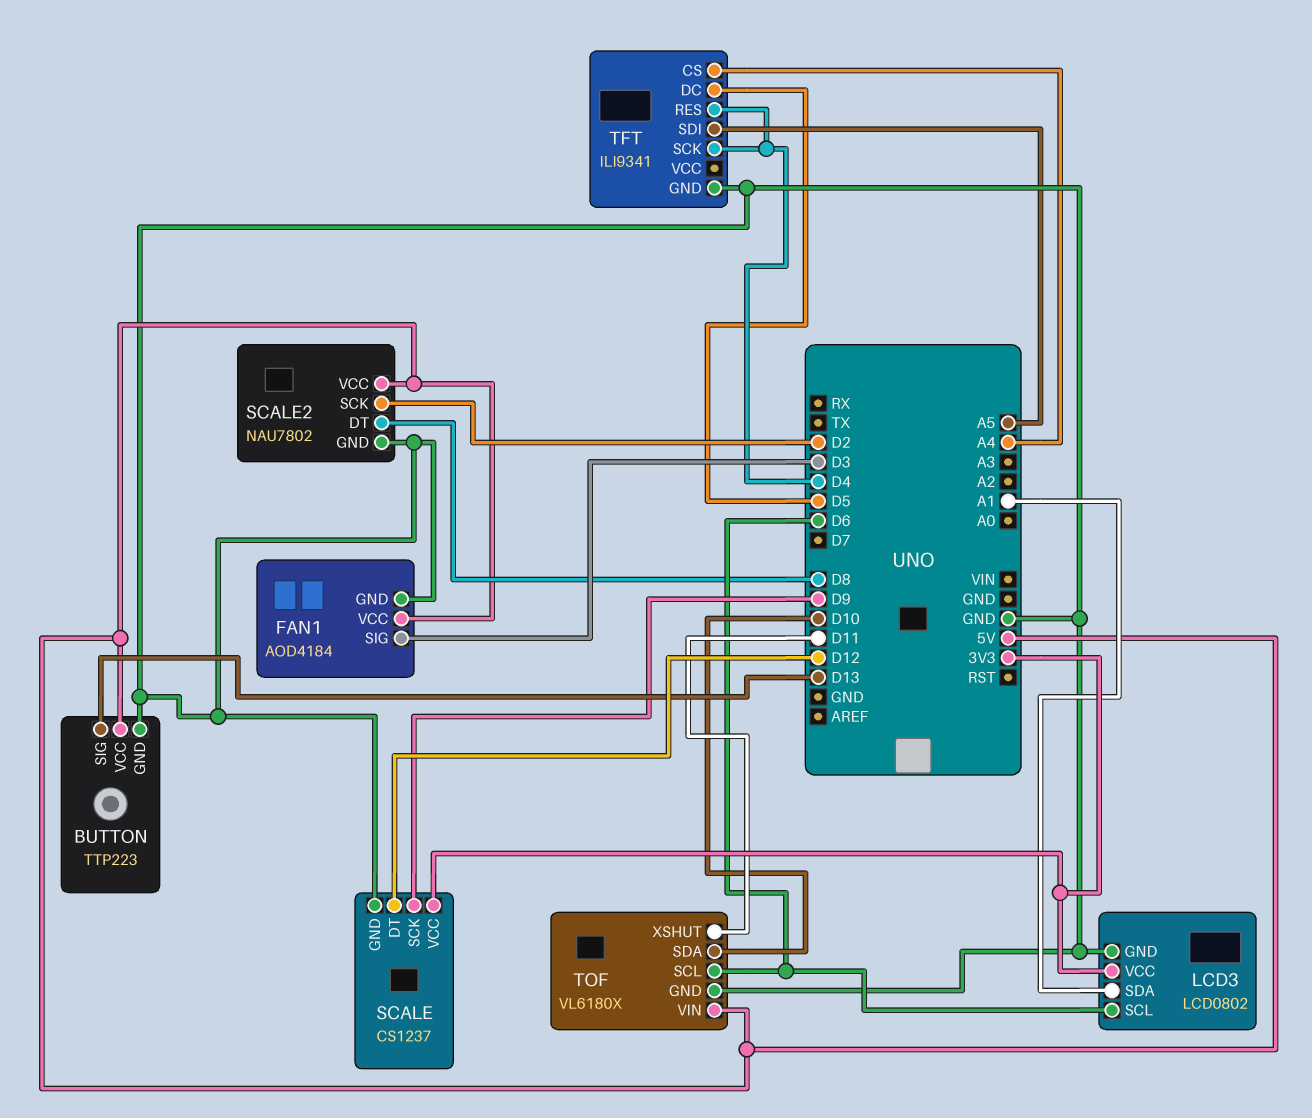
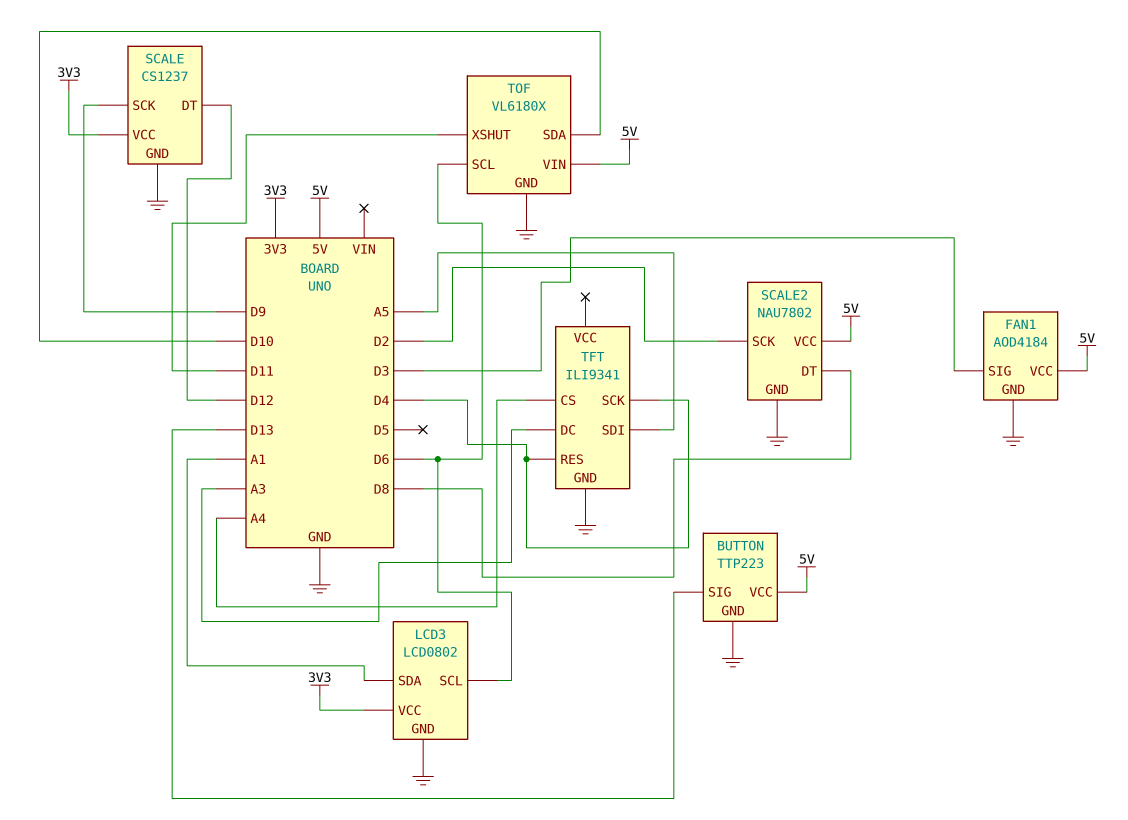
TFT pin DC: D5 -> A3

